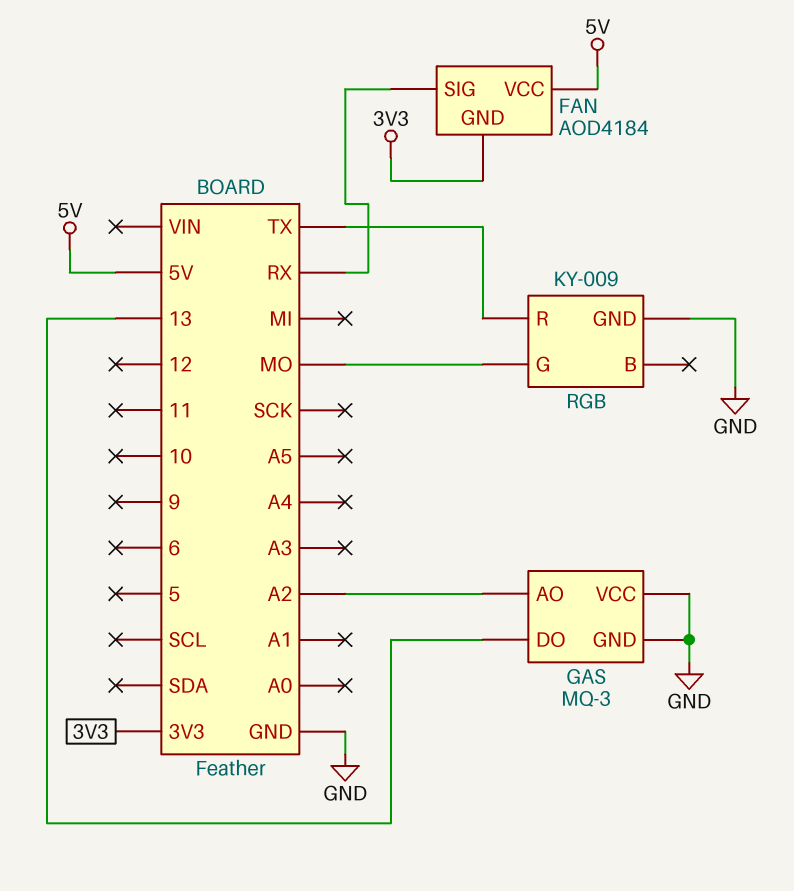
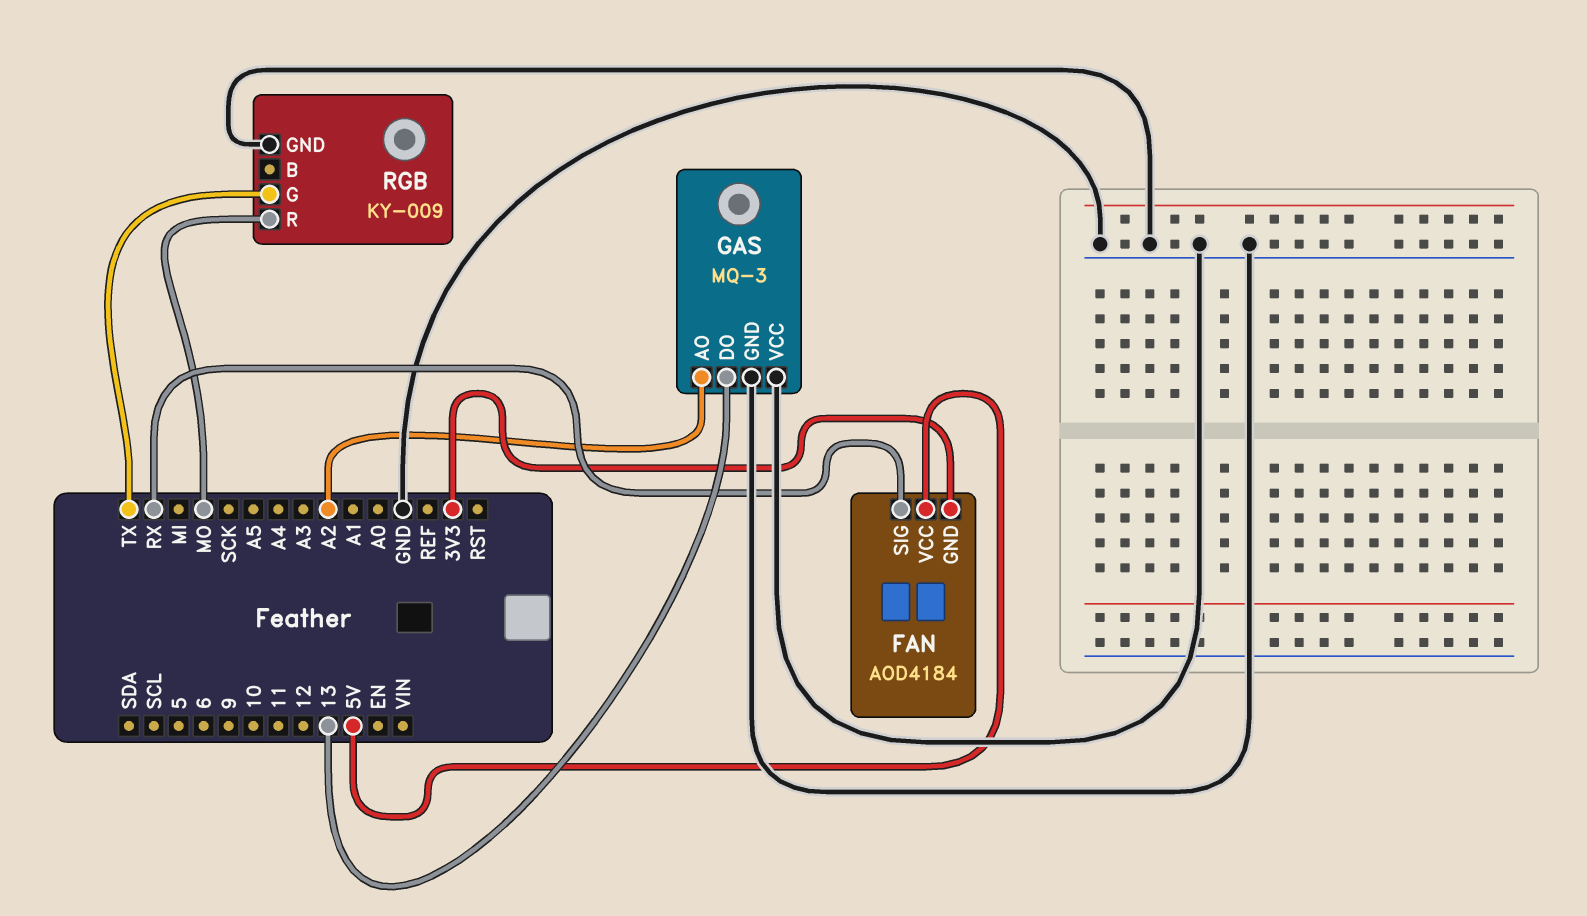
RGB pin G: MO -> TX
RGB pin R: TX -> MO

